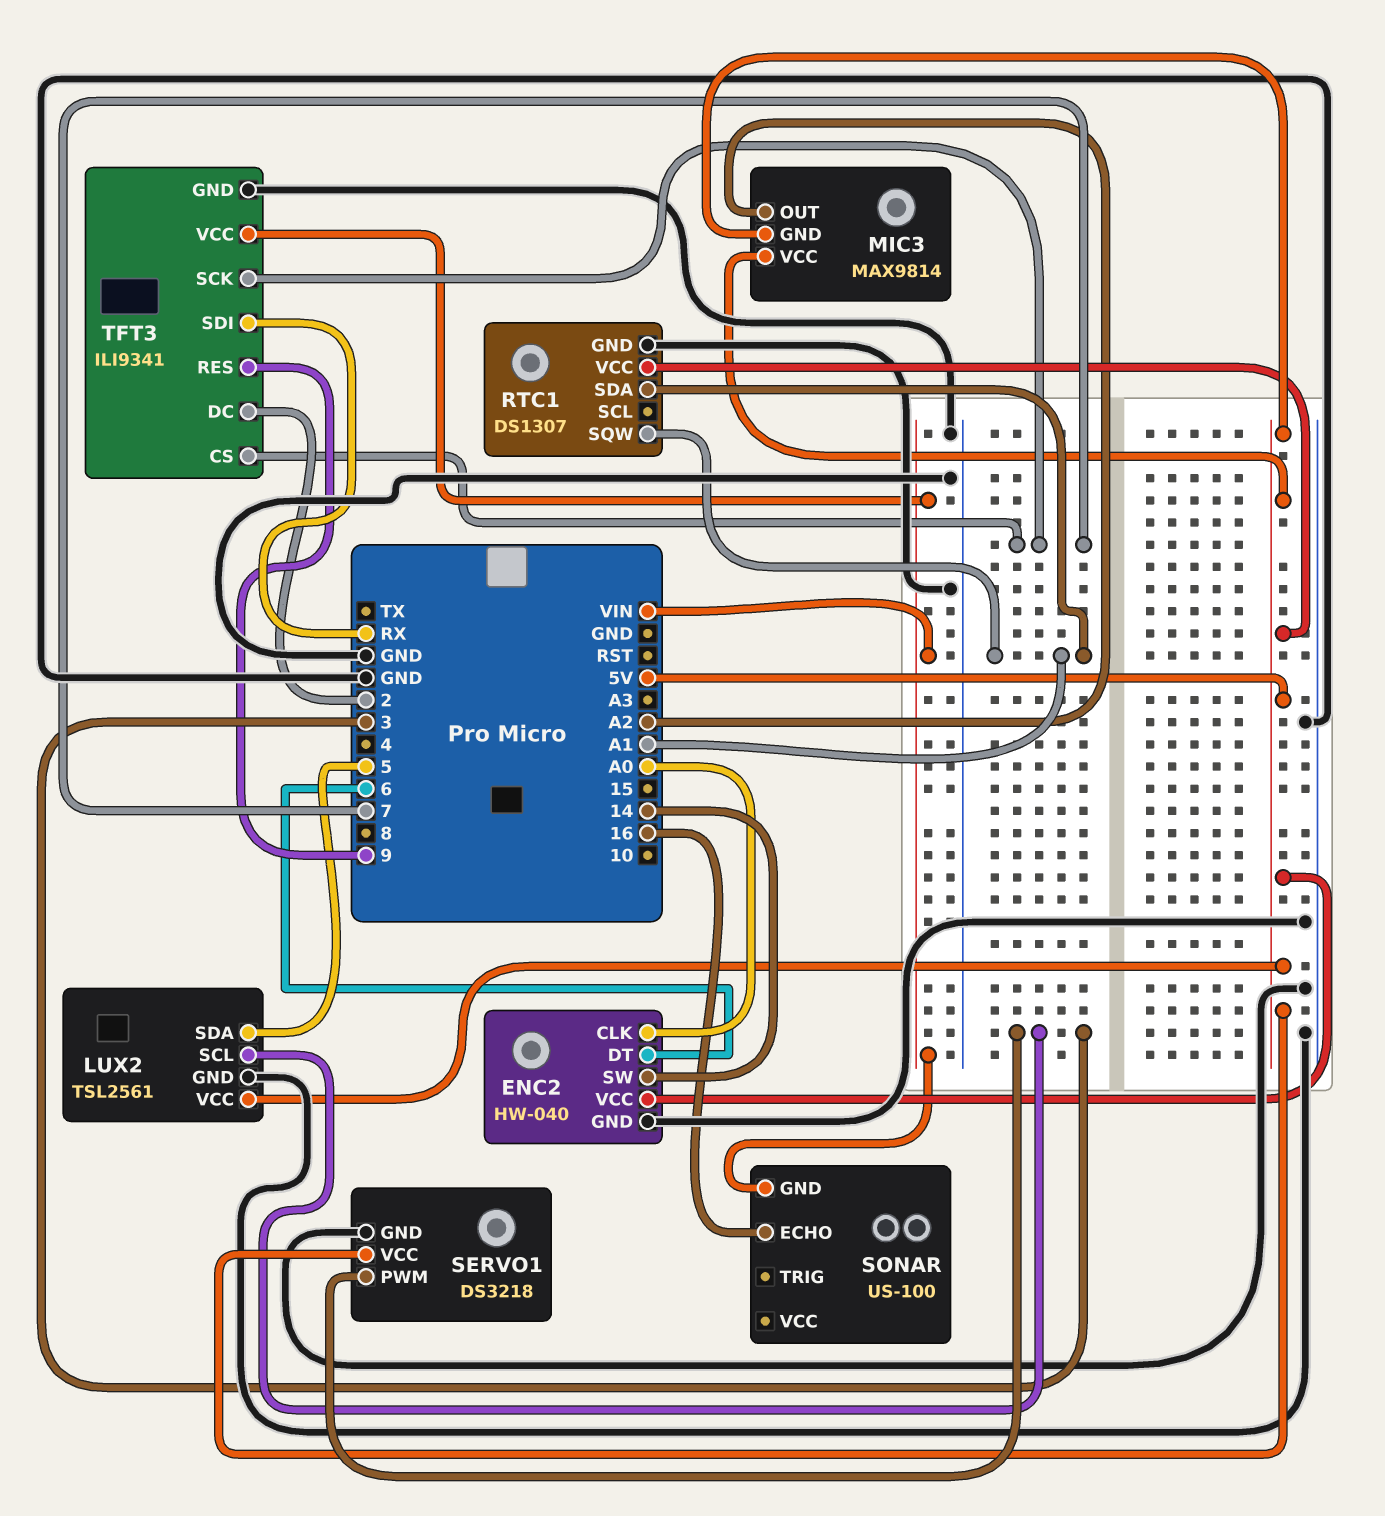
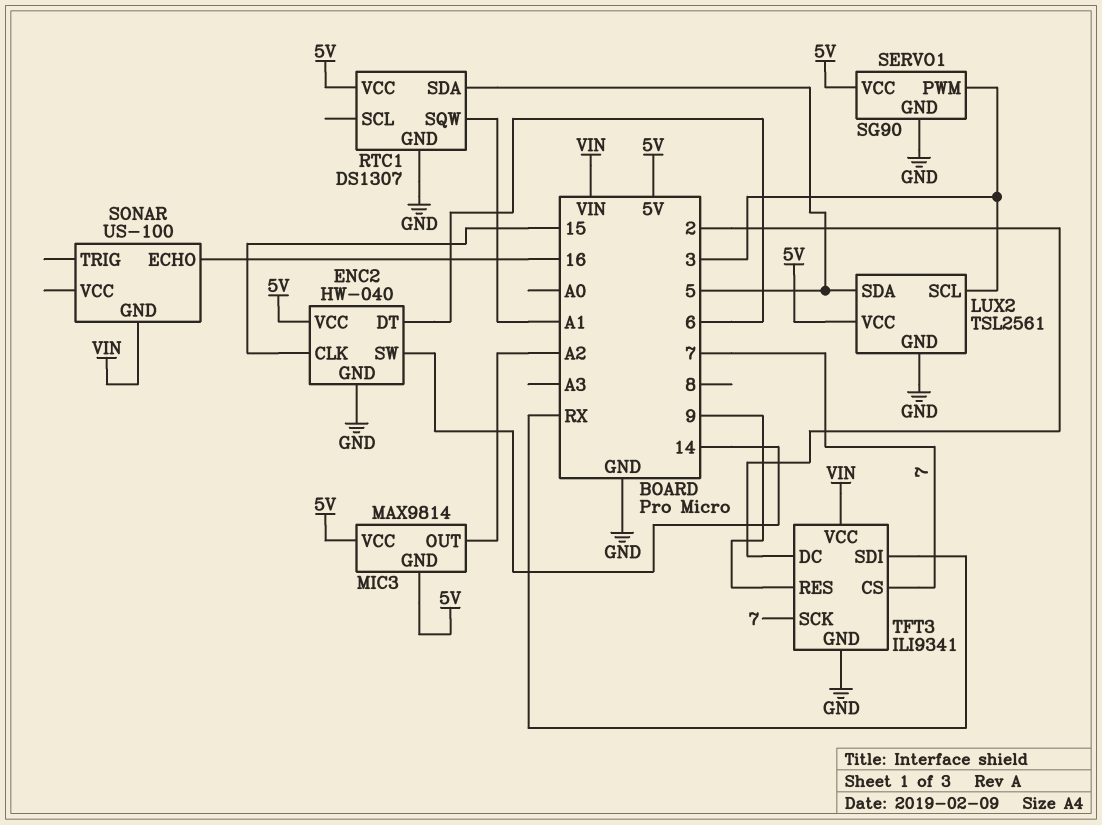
ENC2 pin CLK: A0 -> 15
RTC1 pin SDA: A1 -> 5
SERVO1: DS3218 -> SG90

